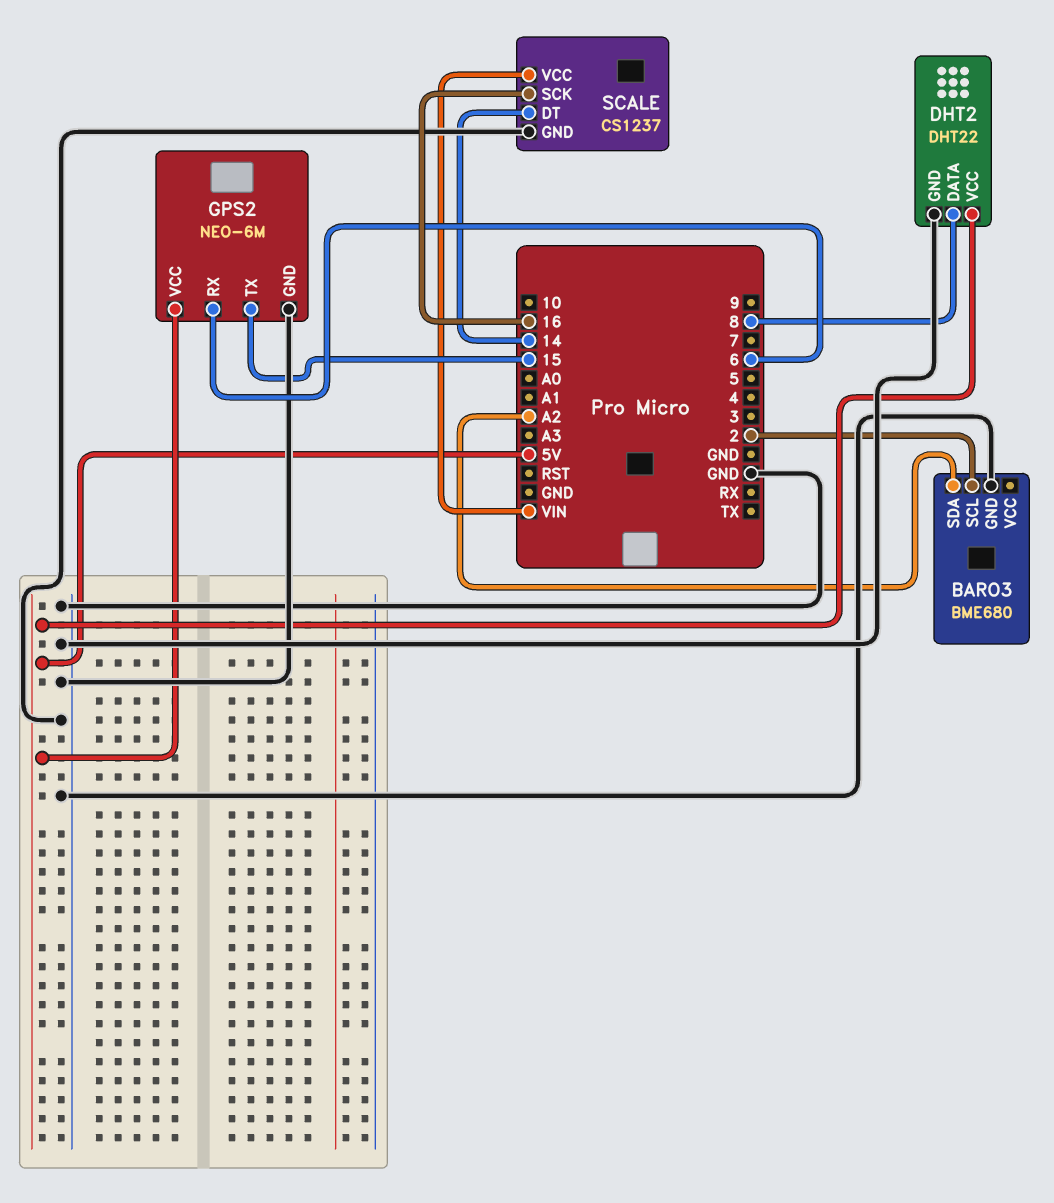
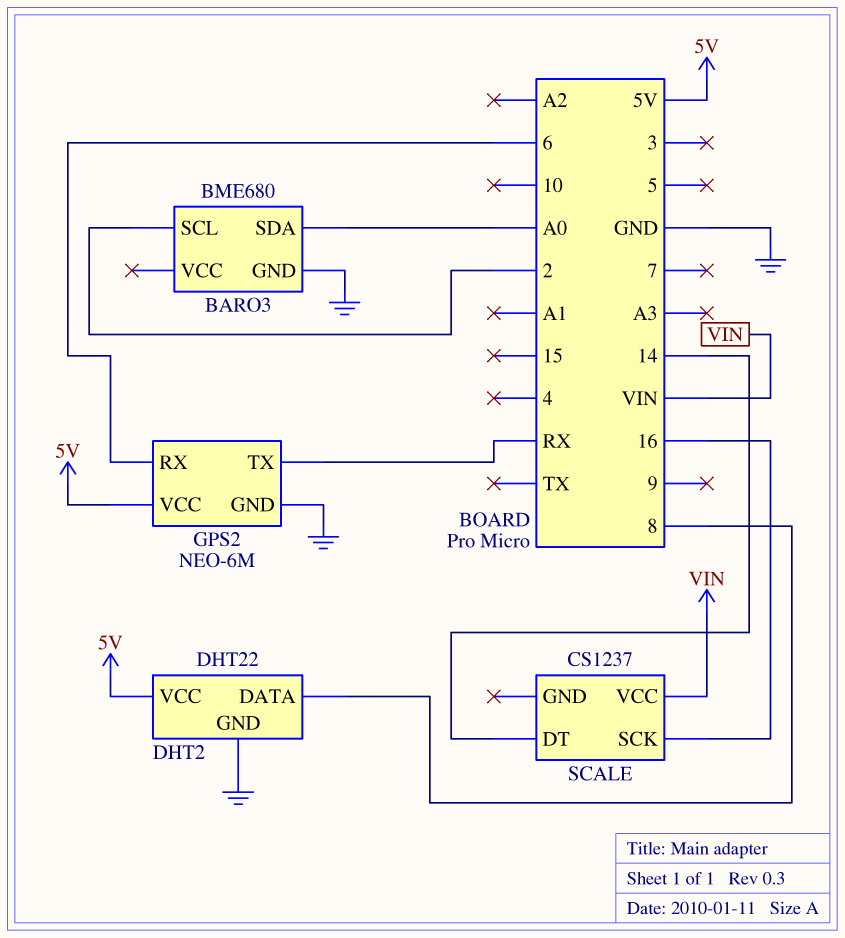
BARO3 pin SDA: A2 -> A0
GPS2 pin TX: 15 -> RX
SCALE pin GND: GND -> none

